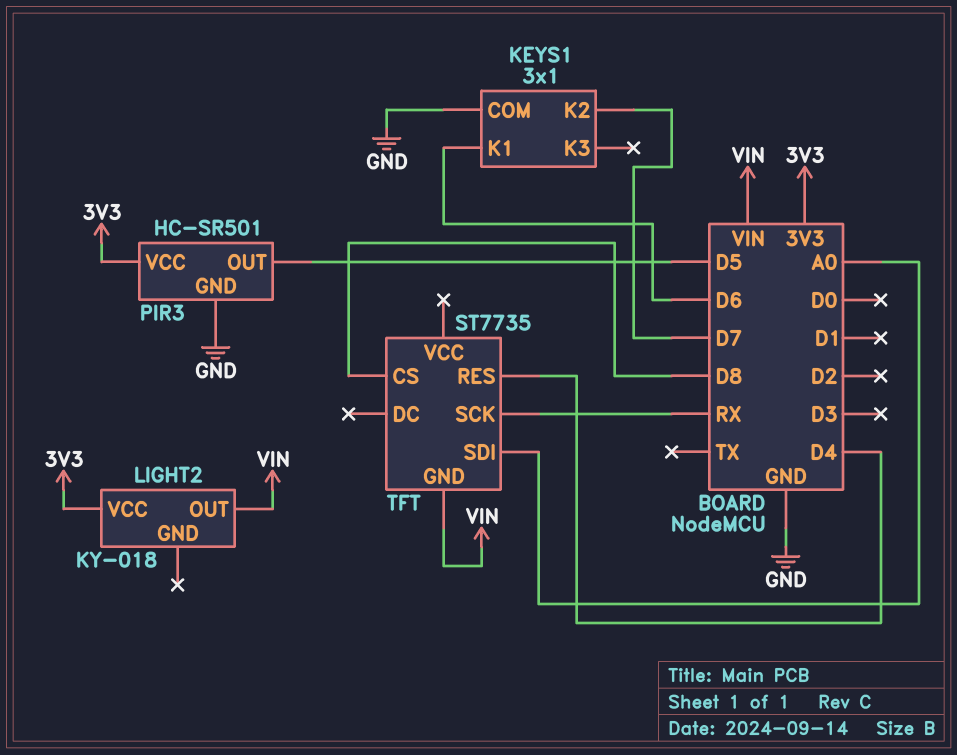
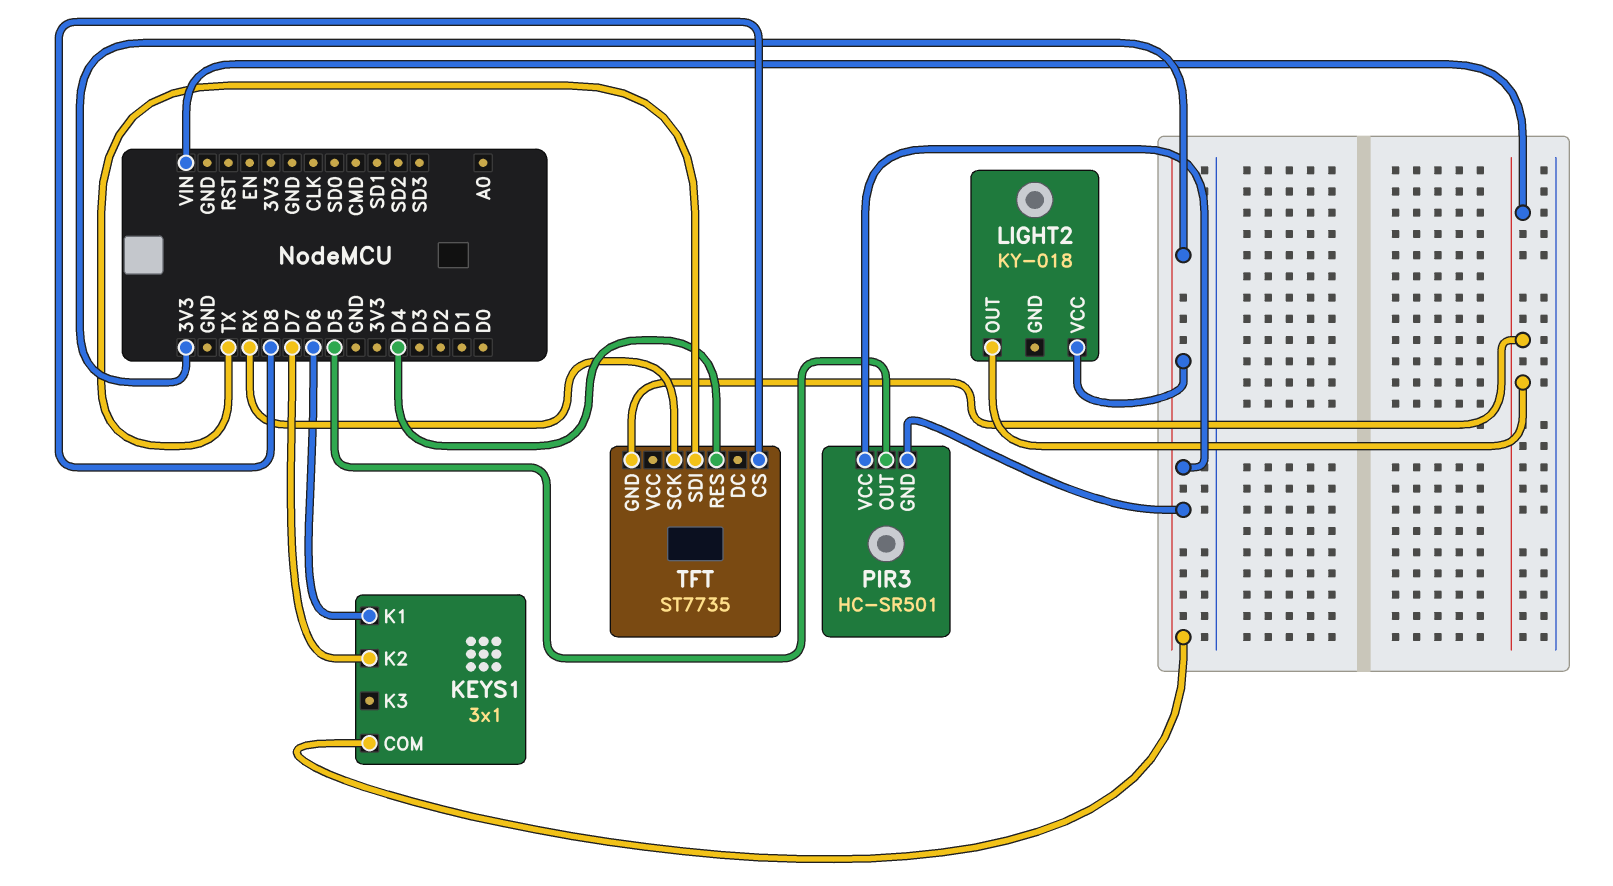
KEYS1 pin COM: GND -> 3V3
PIR3 pin GND: GND -> 3V3
TFT pin SDI: A0 -> TX

